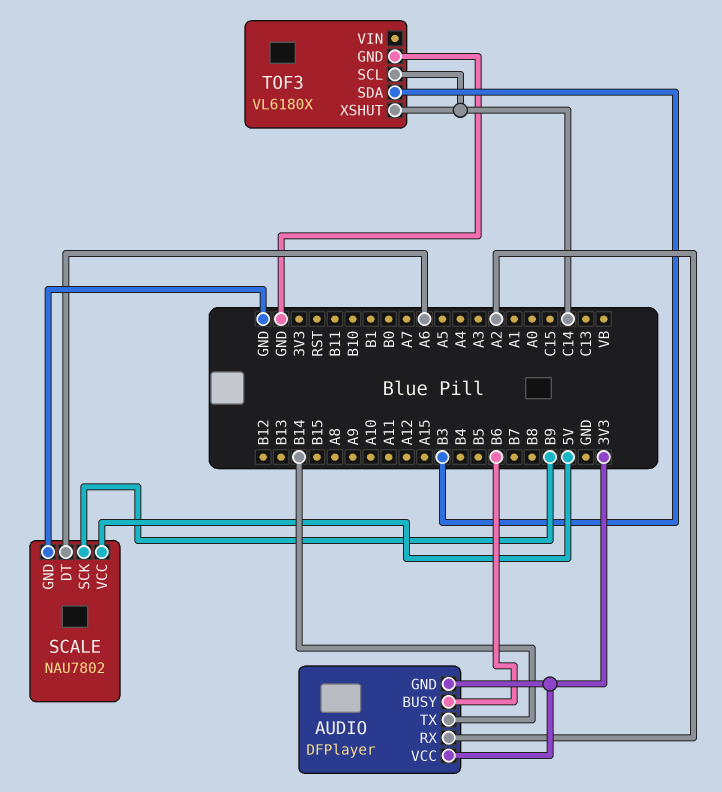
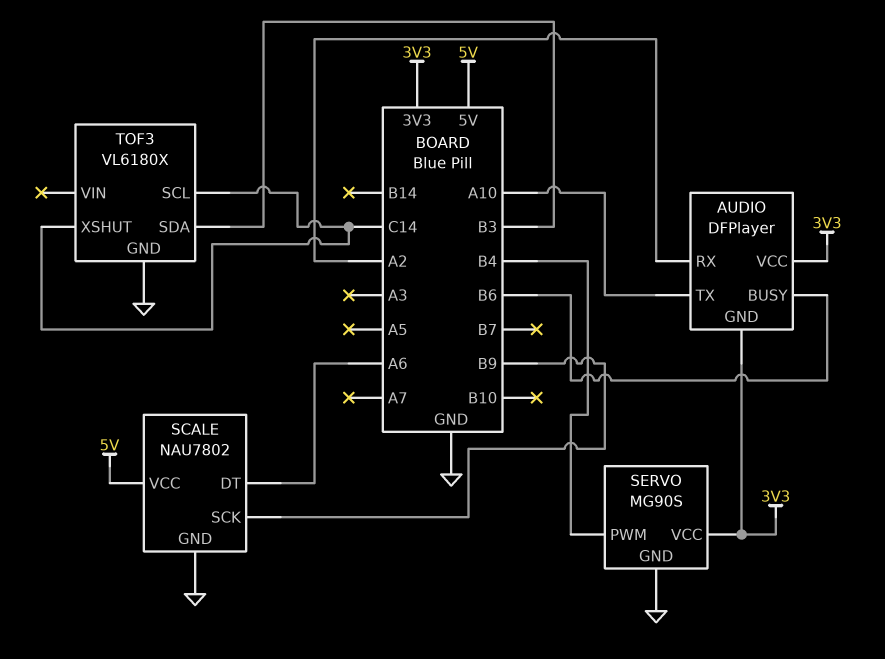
AUDIO pin TX: B14 -> A10
SERVO: none -> MG90S
SERVO pin GND: none -> GND
SERVO pin PWM: none -> B4
SERVO pin VCC: none -> 3V3

